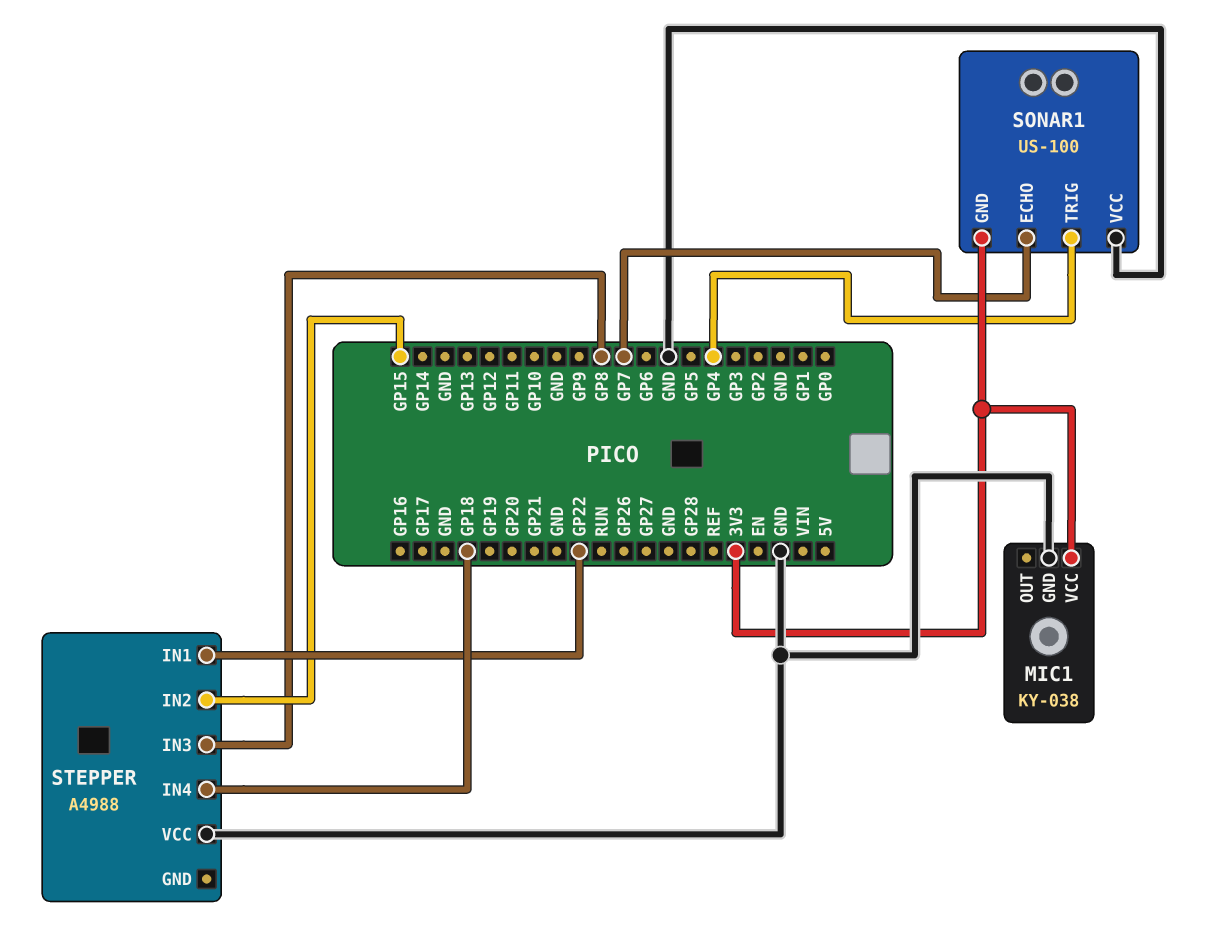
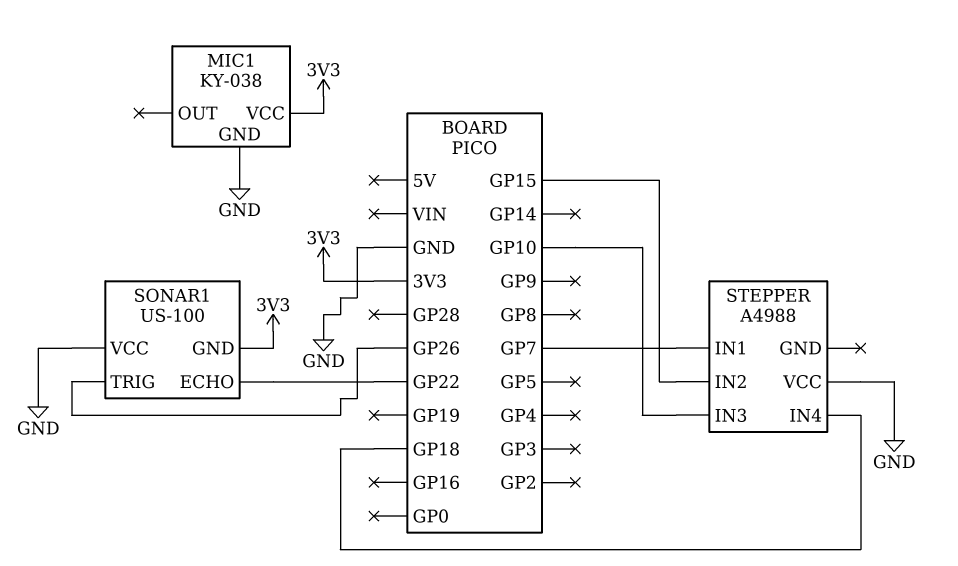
SONAR1 pin ECHO: GP7 -> GP22
SONAR1 pin TRIG: GP4 -> GP26
STEPPER pin IN1: GP22 -> GP7
STEPPER pin IN3: GP8 -> GP10

